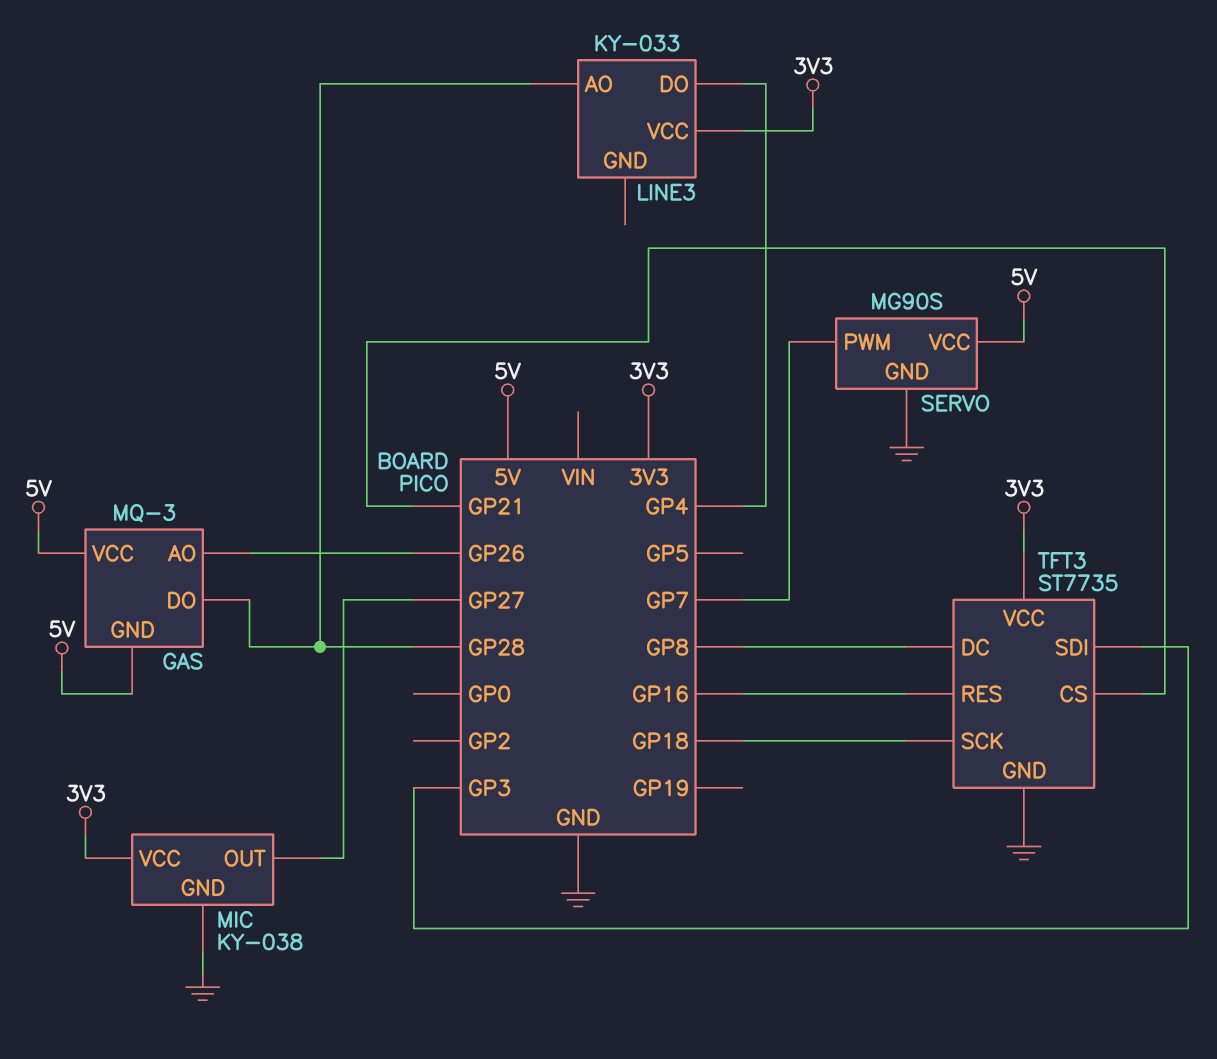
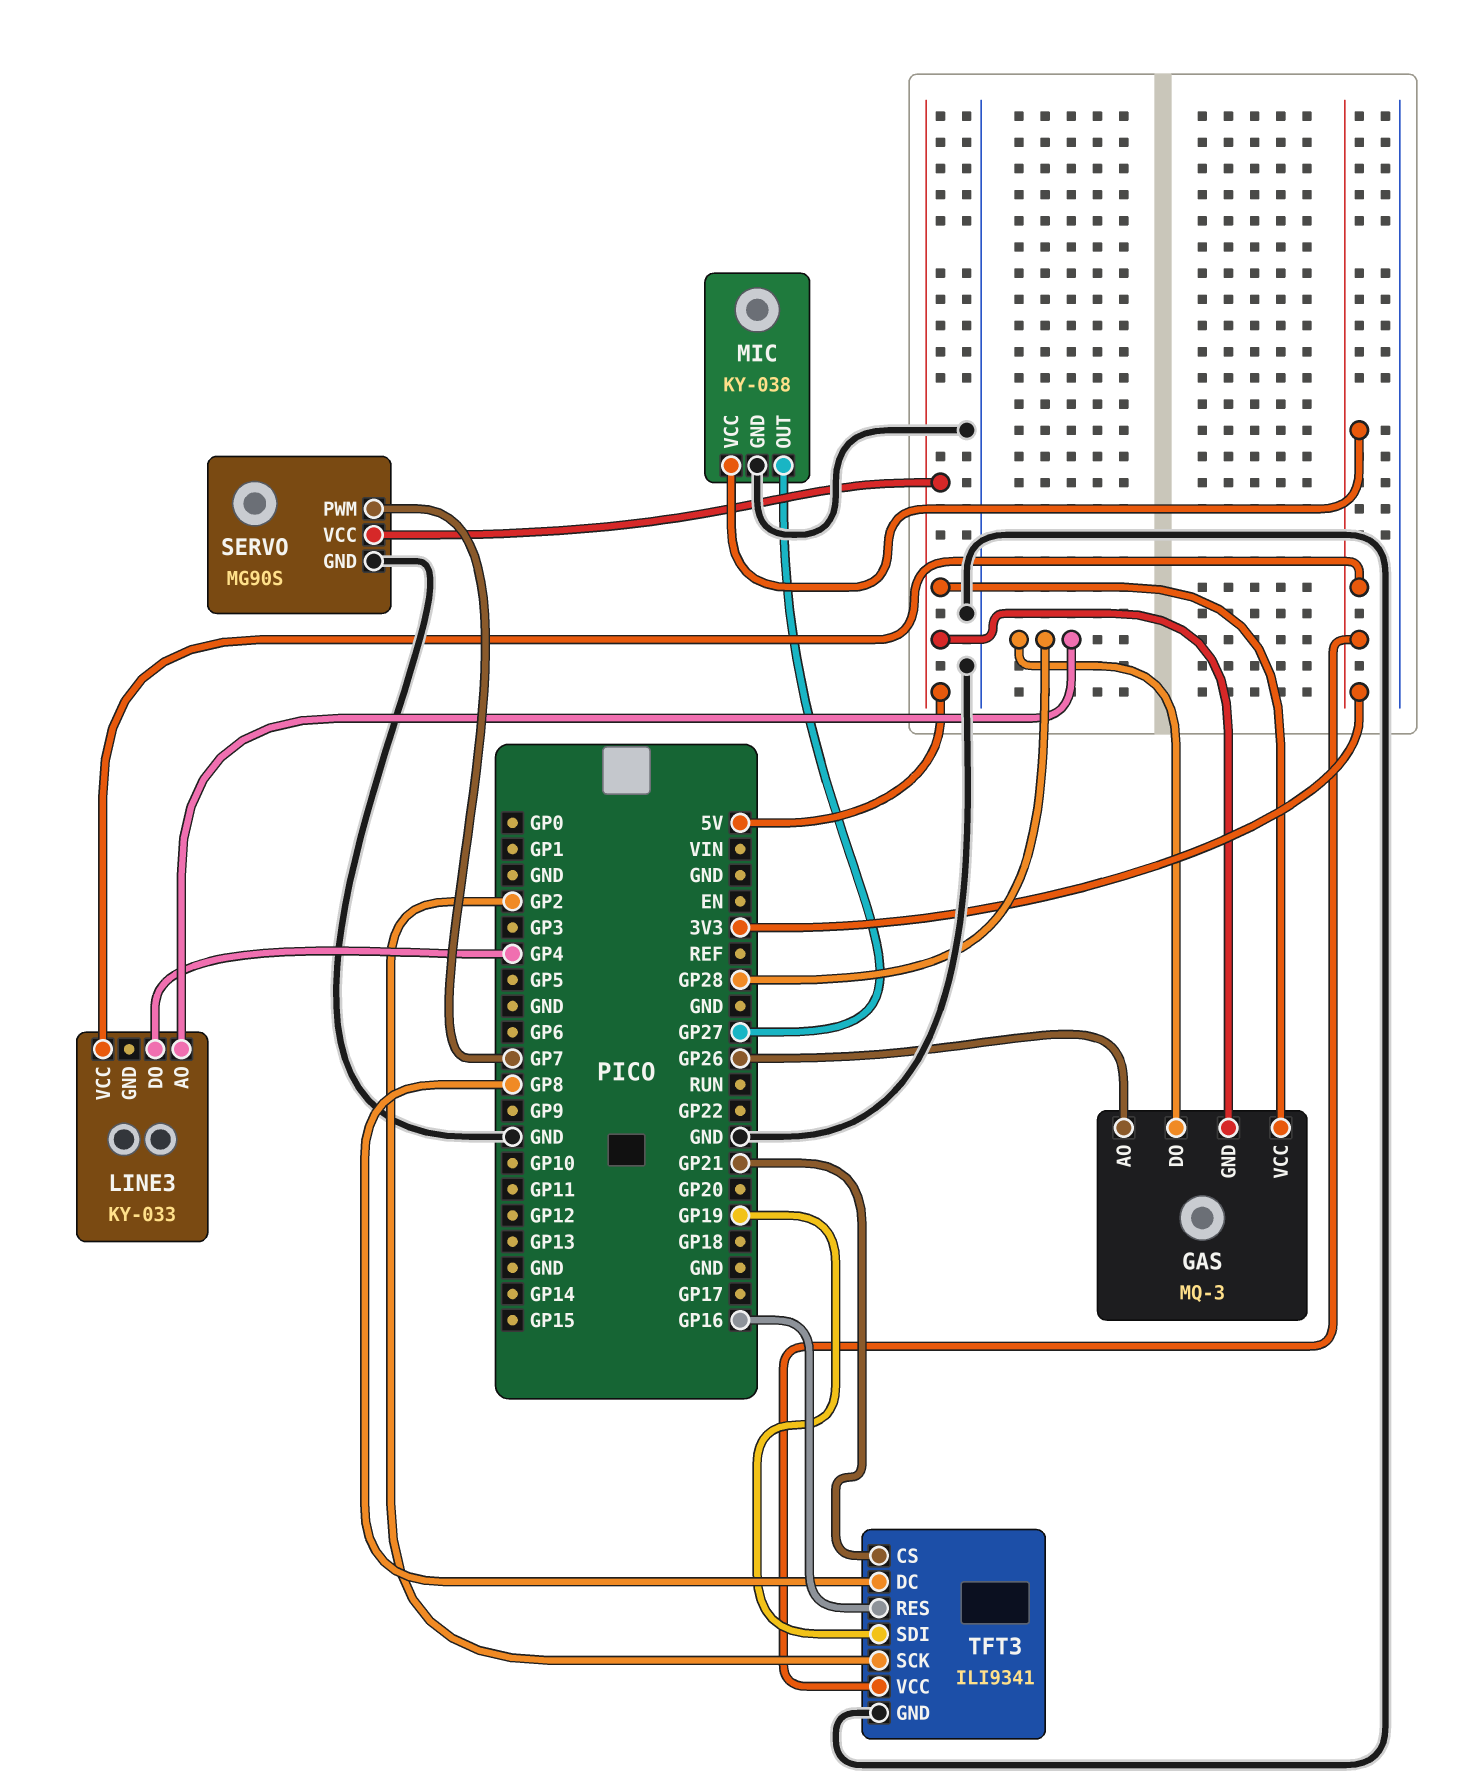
TFT3: ST7735 -> ILI9341
TFT3 pin SCK: GP18 -> GP2
TFT3 pin SDI: GP3 -> GP19

